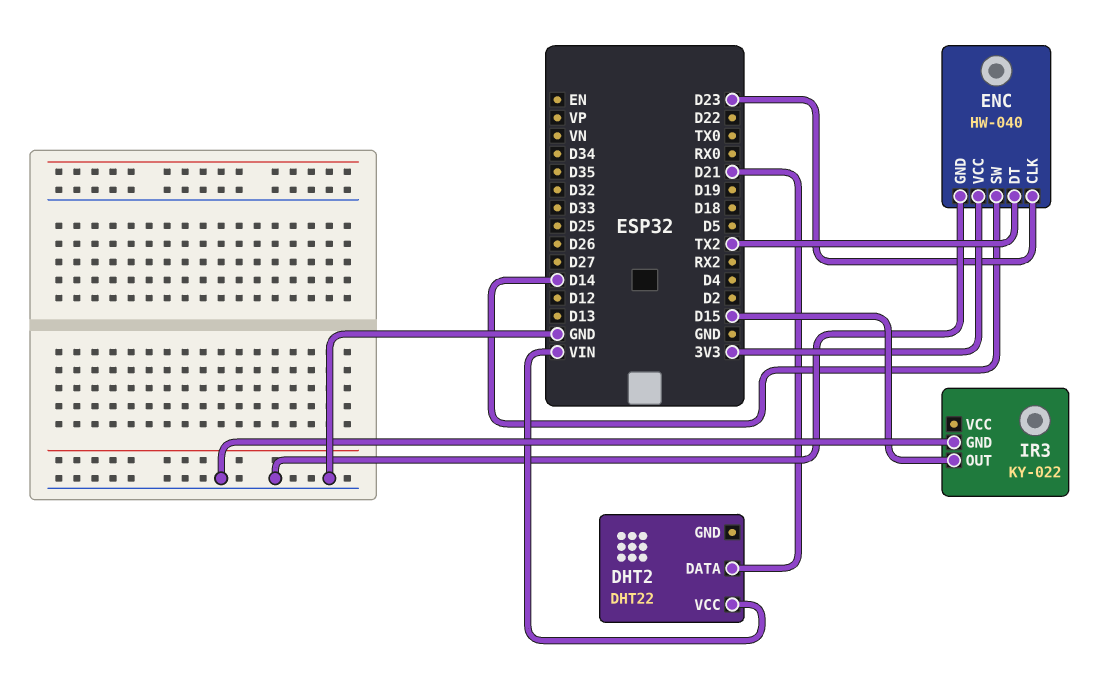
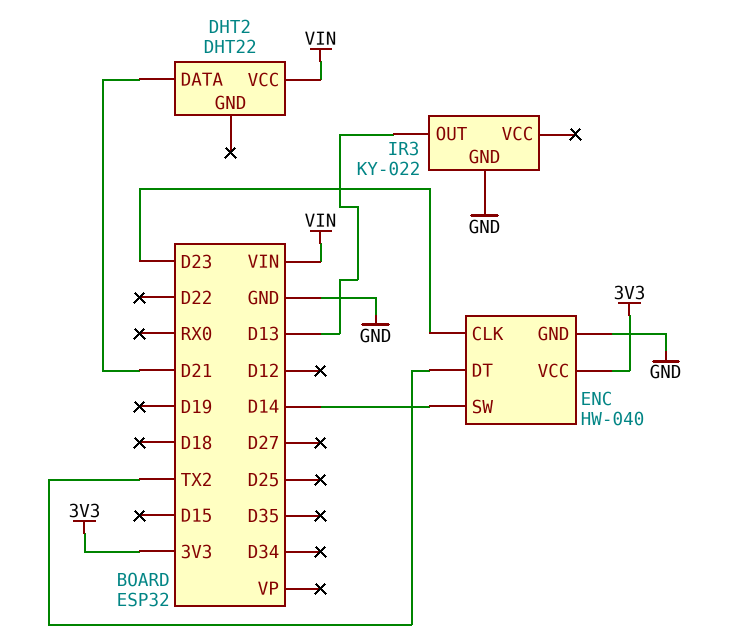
IR3 pin OUT: D15 -> D13

